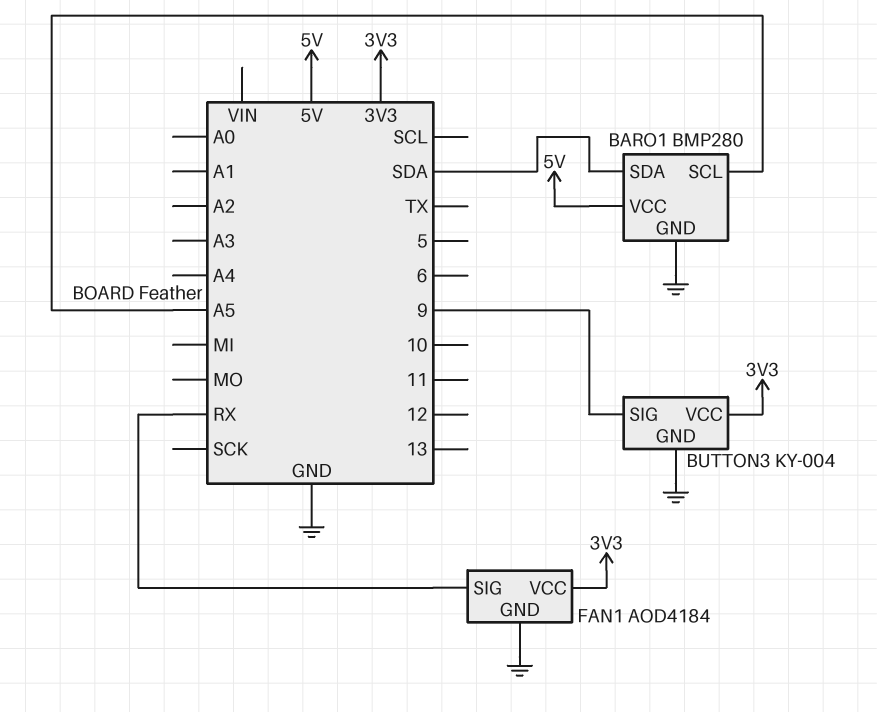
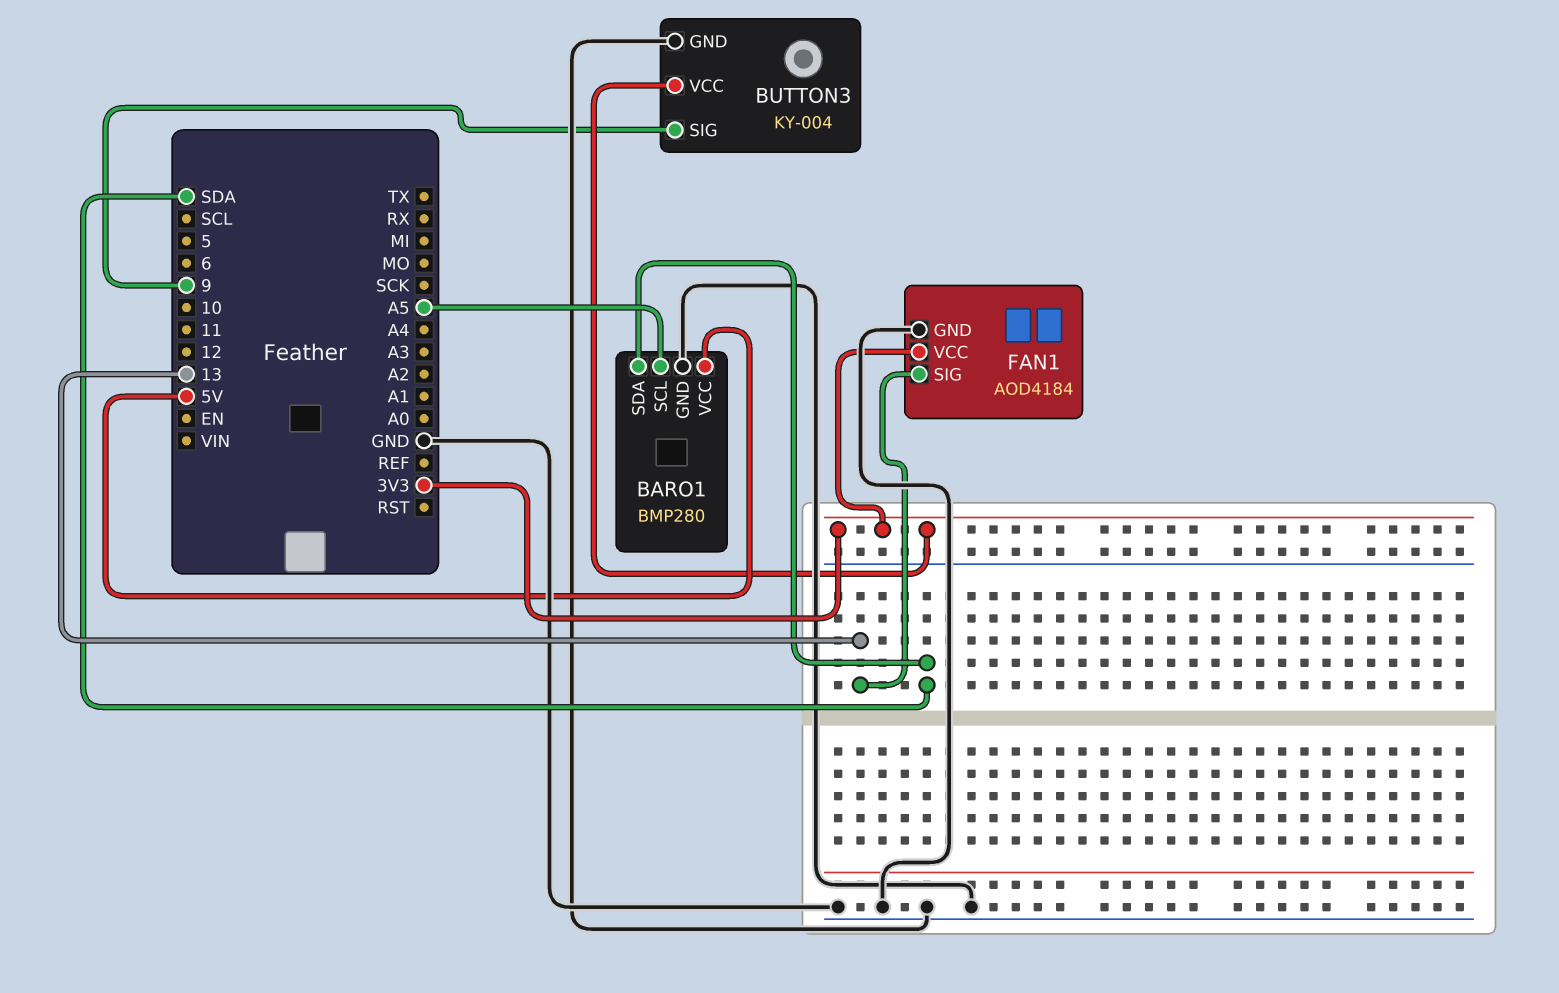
FAN1 pin SIG: RX -> 13

